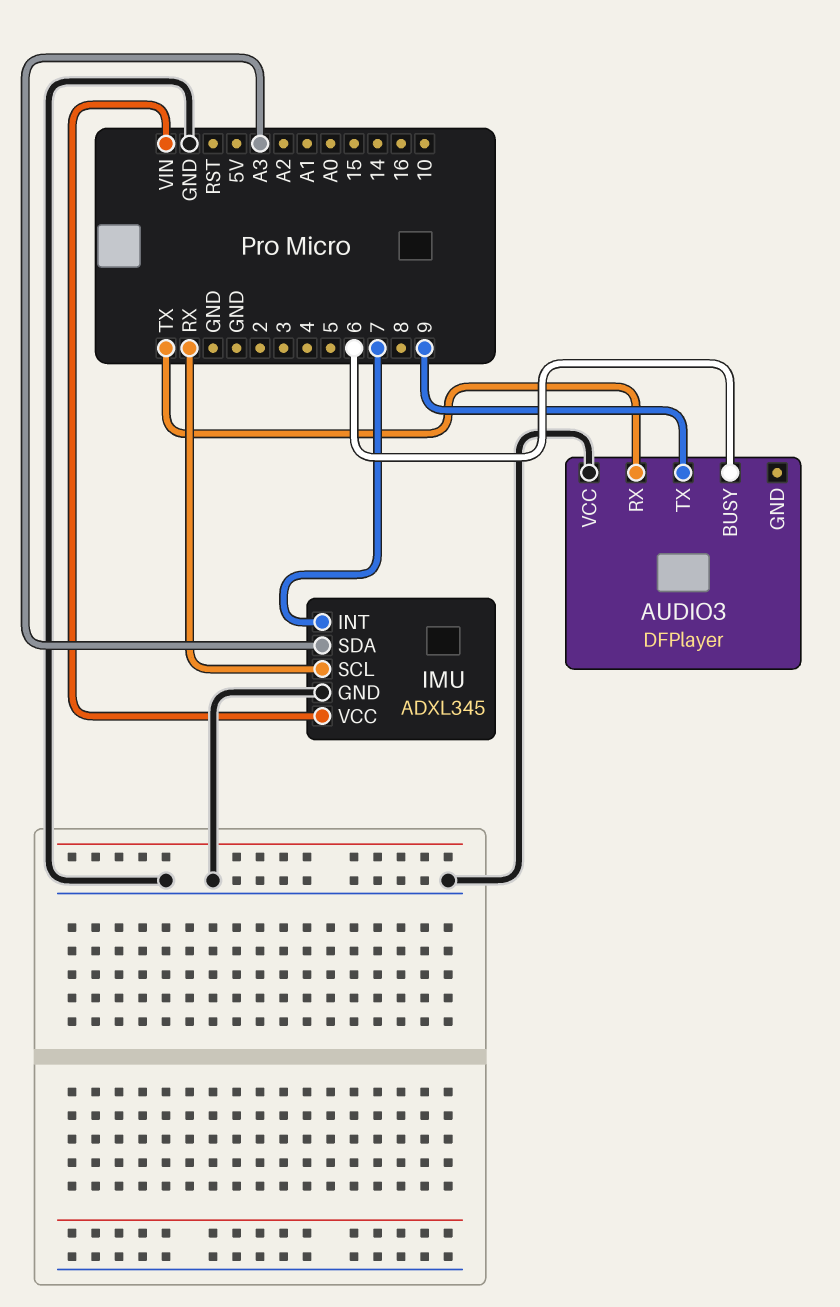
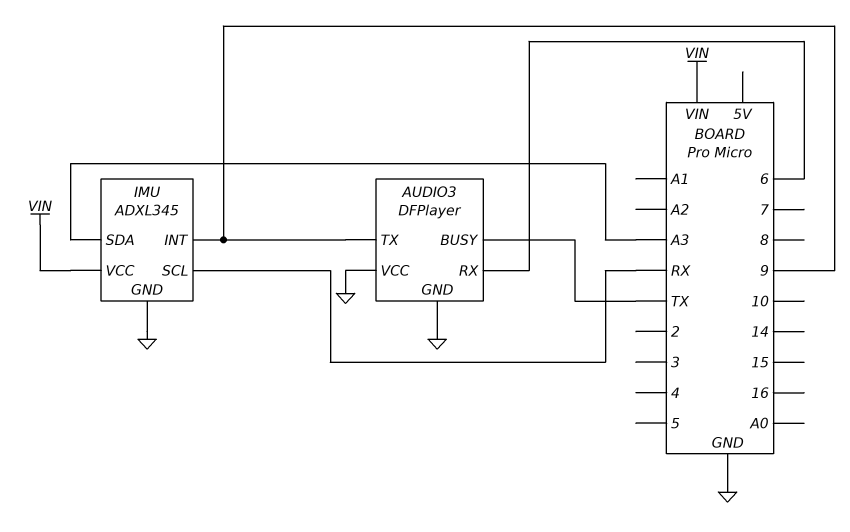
AUDIO3 pin BUSY: 6 -> TX
AUDIO3 pin GND: none -> GND
AUDIO3 pin RX: TX -> 6
IMU pin INT: 7 -> 9

